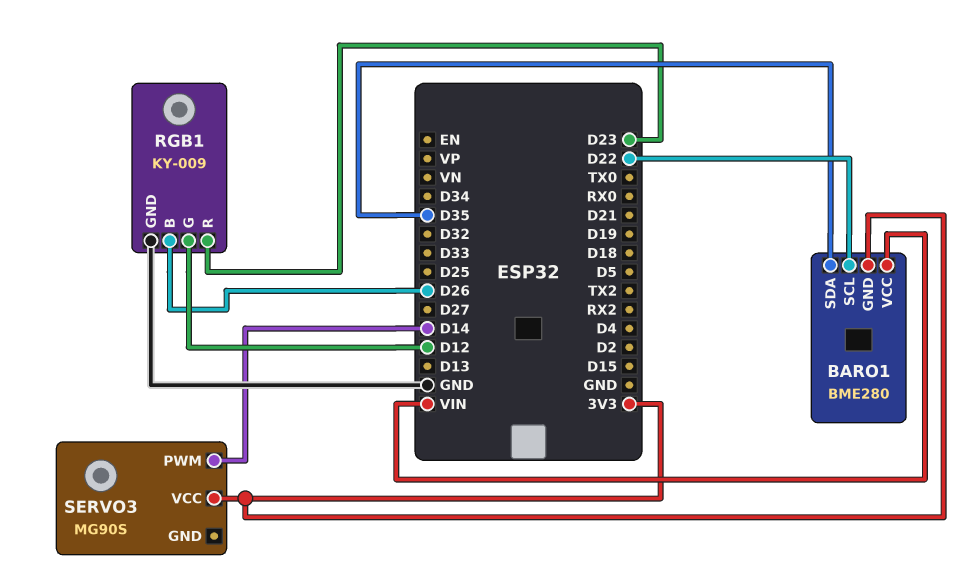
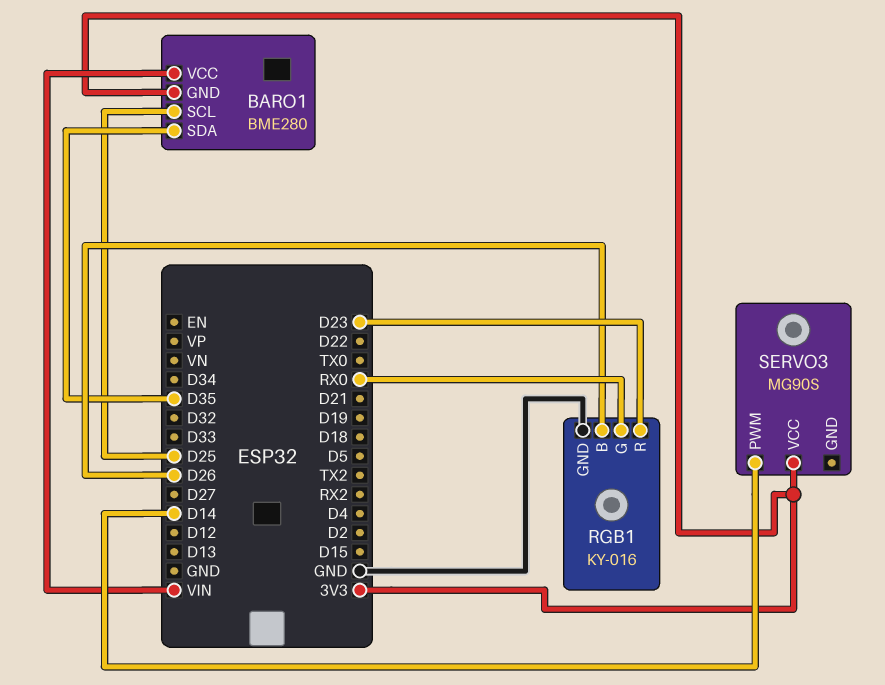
BARO1 pin SCL: D22 -> D25
RGB1: KY-009 -> KY-016
RGB1 pin G: D12 -> RX0

